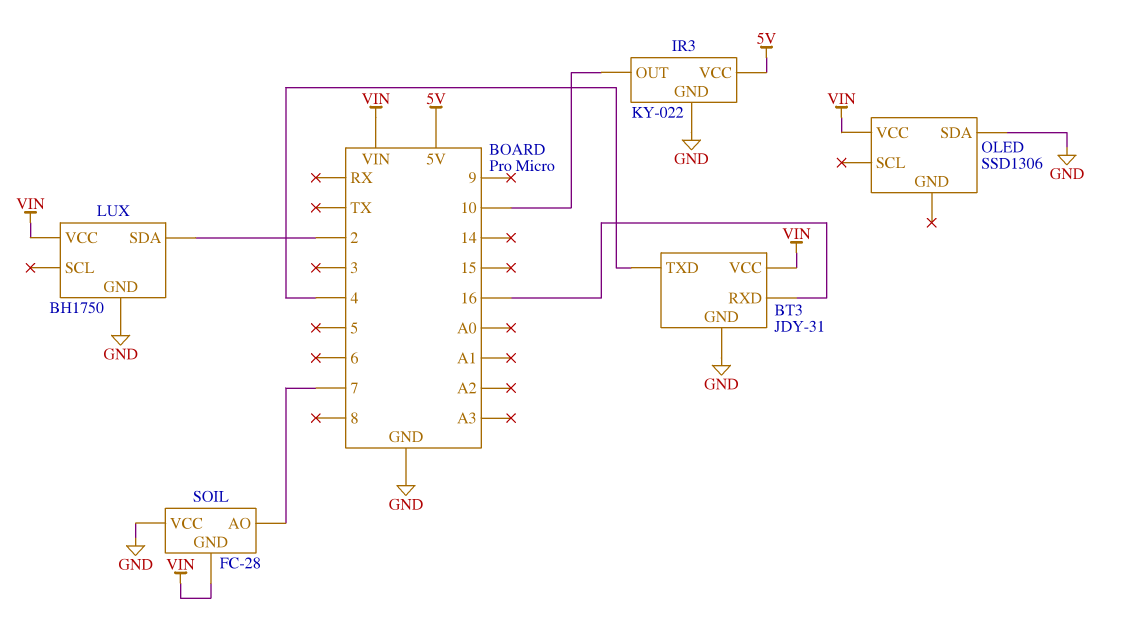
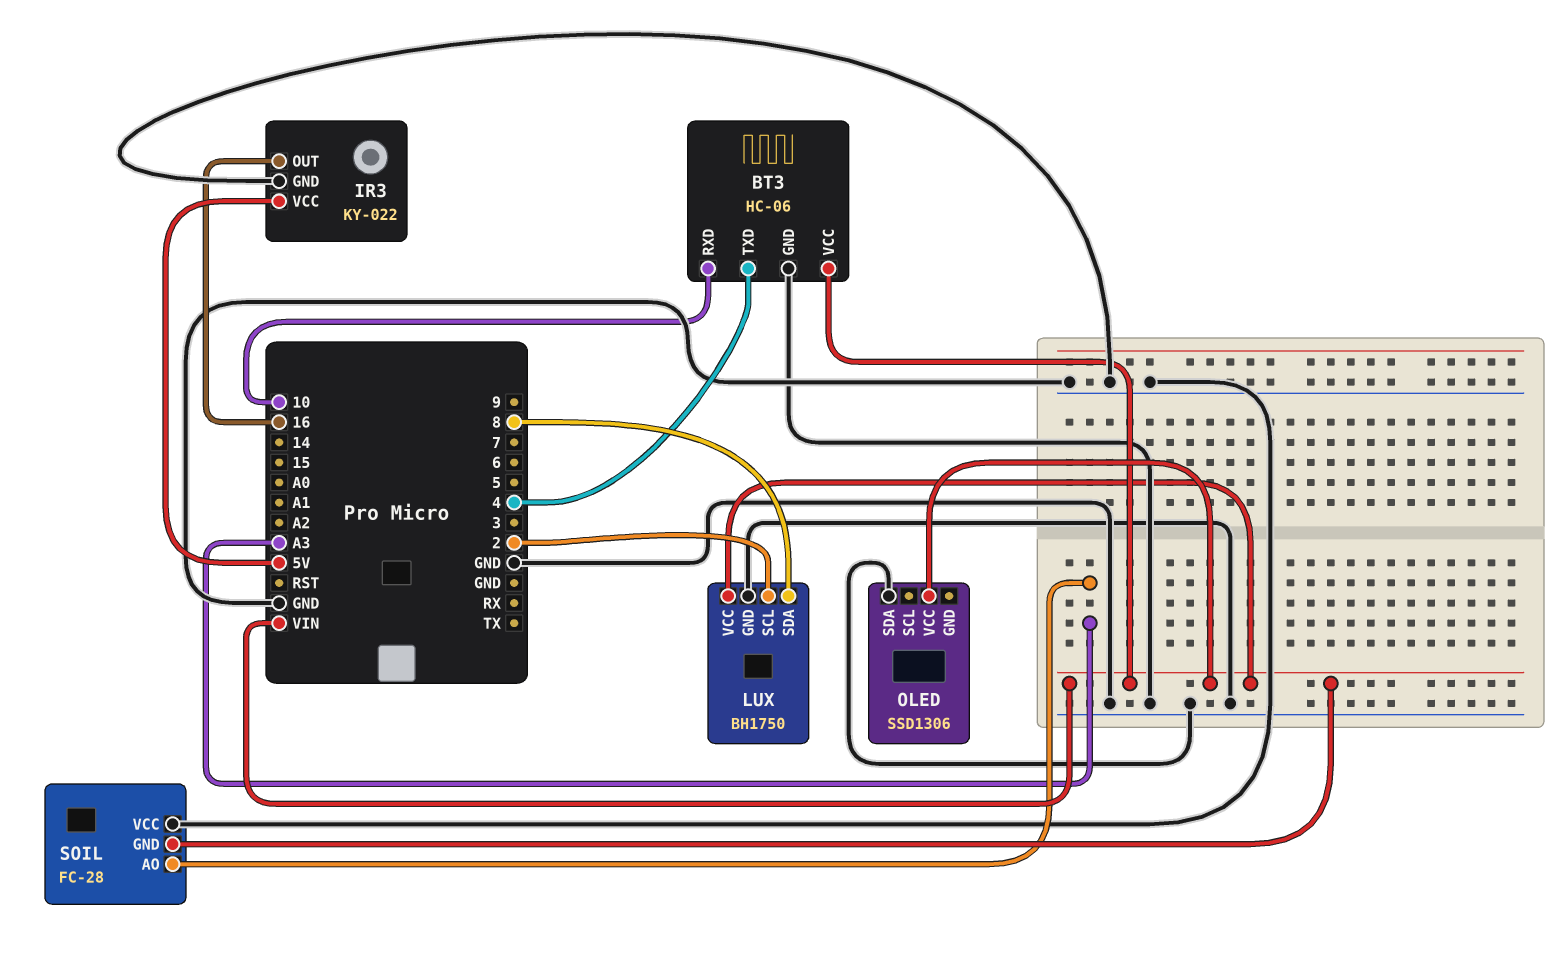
BT3: JDY-31 -> HC-06
BT3 pin RXD: 16 -> 10
IR3 pin OUT: 10 -> 16
LUX pin SCL: none -> 2
LUX pin SDA: 2 -> 8
SOIL pin AO: 7 -> A3

